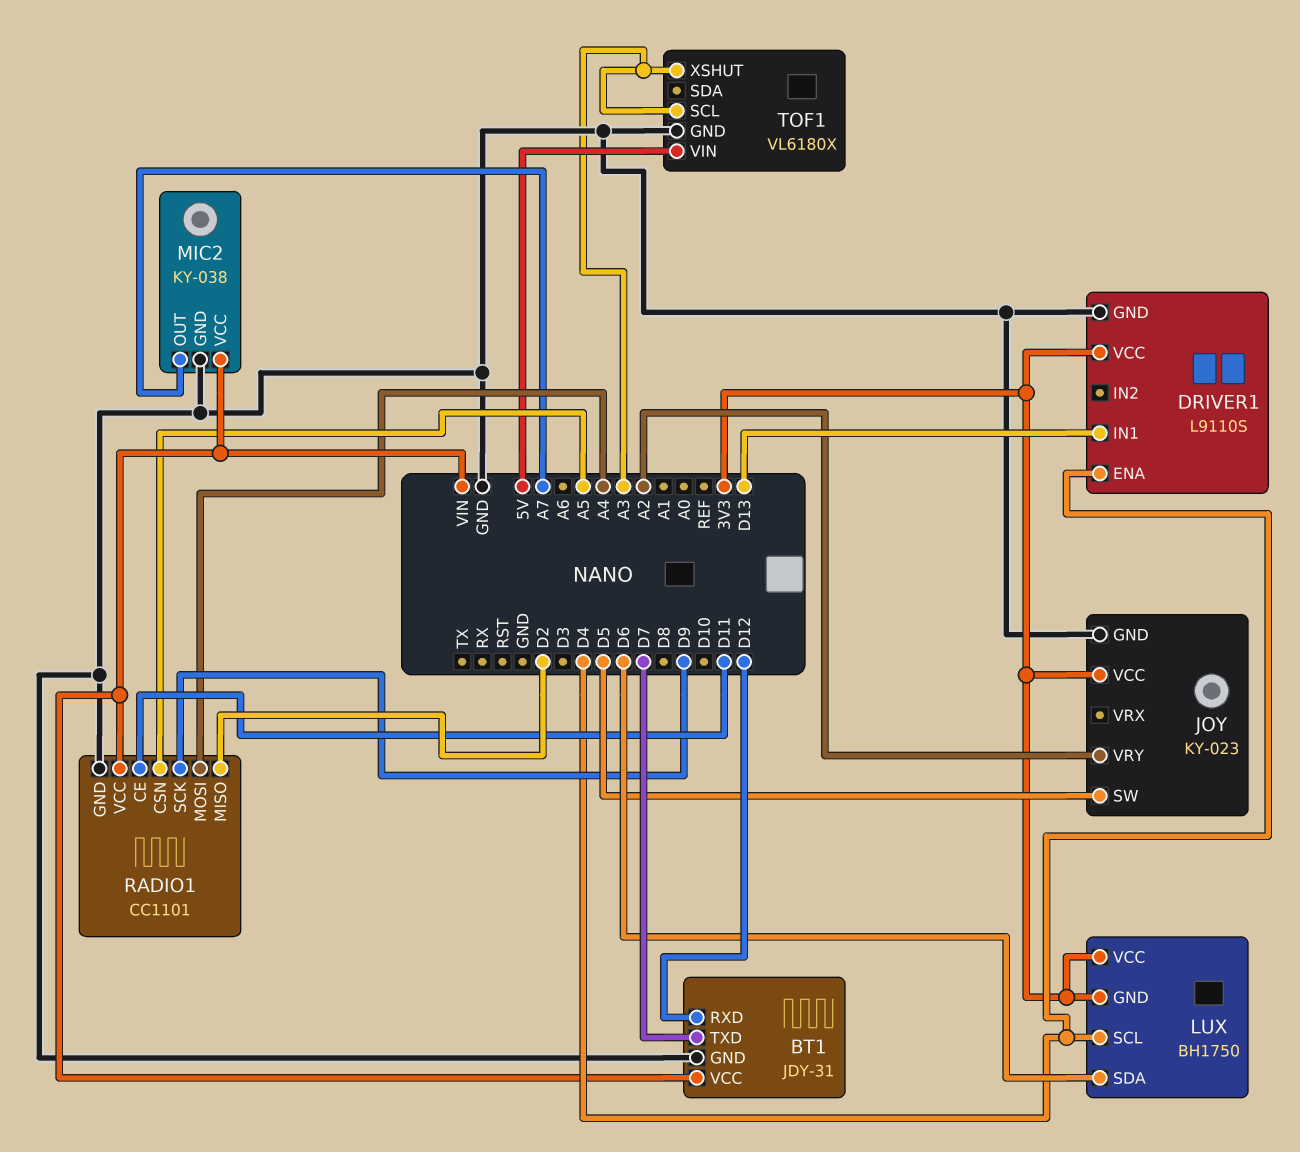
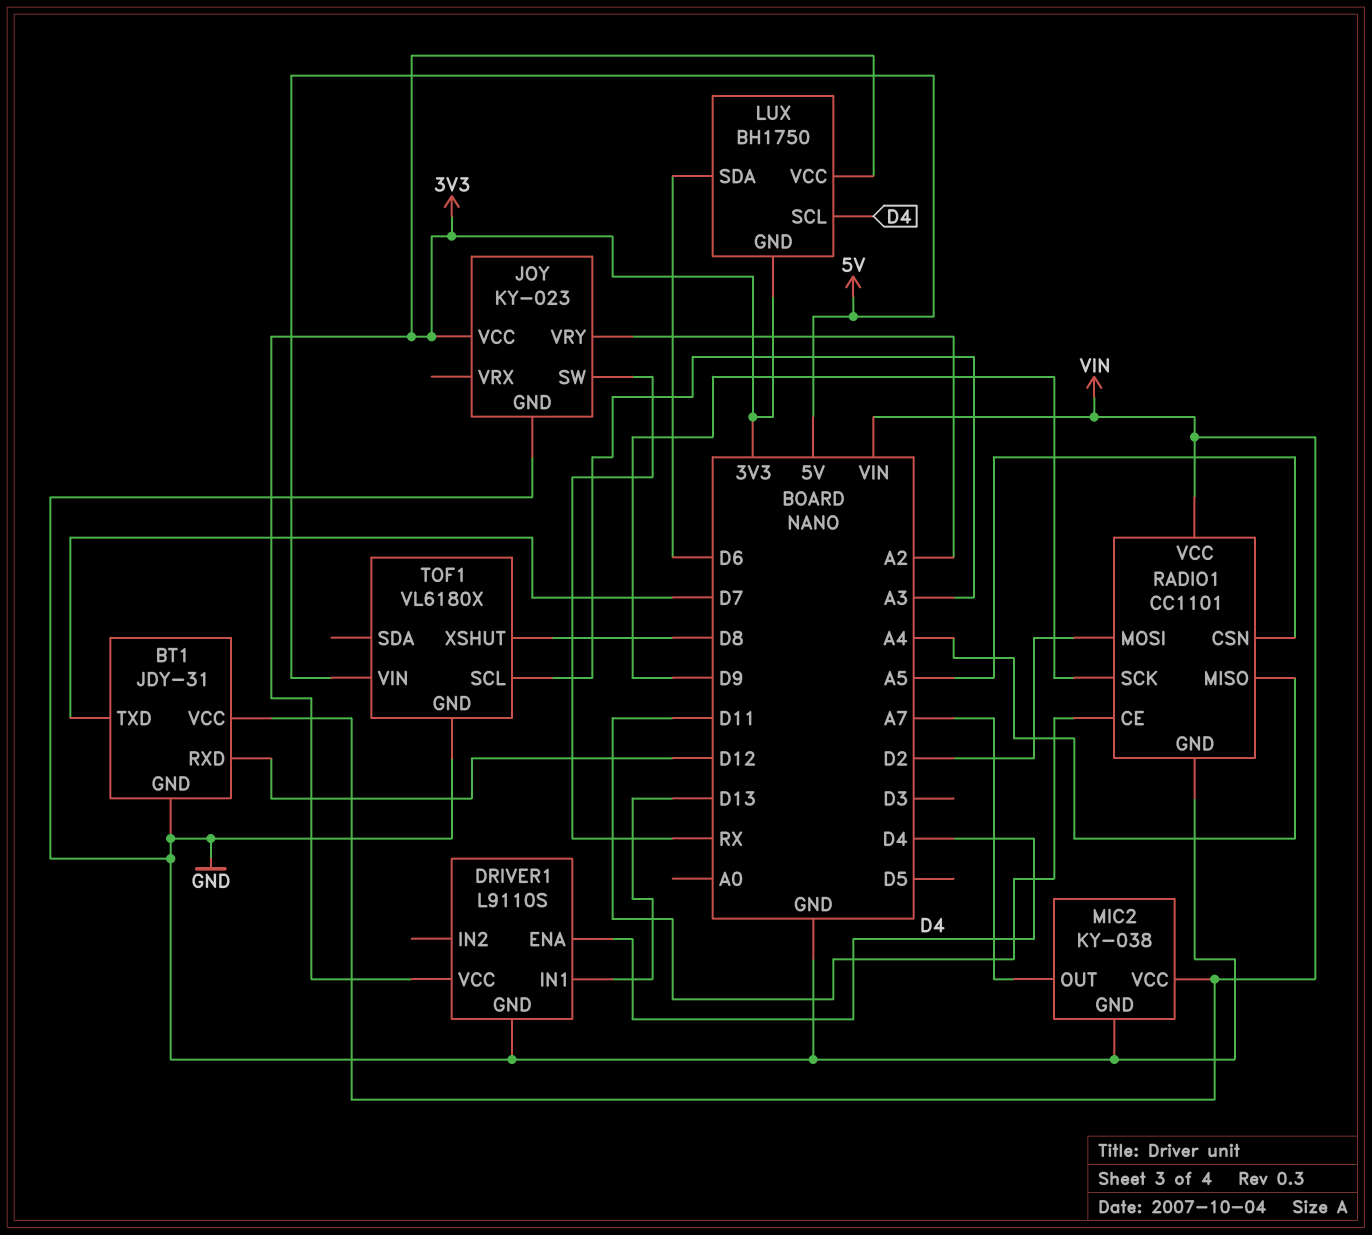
JOY pin SW: D5 -> RX
RADIO1 pin MISO: D2 -> A4
RADIO1 pin MOSI: A4 -> D2
TOF1 pin XSHUT: A3 -> D8

